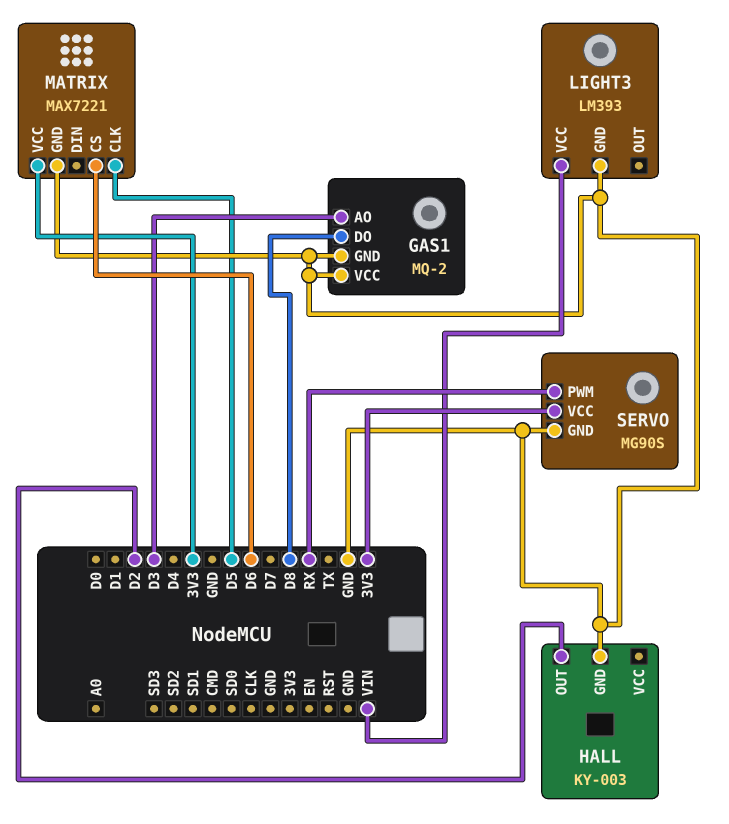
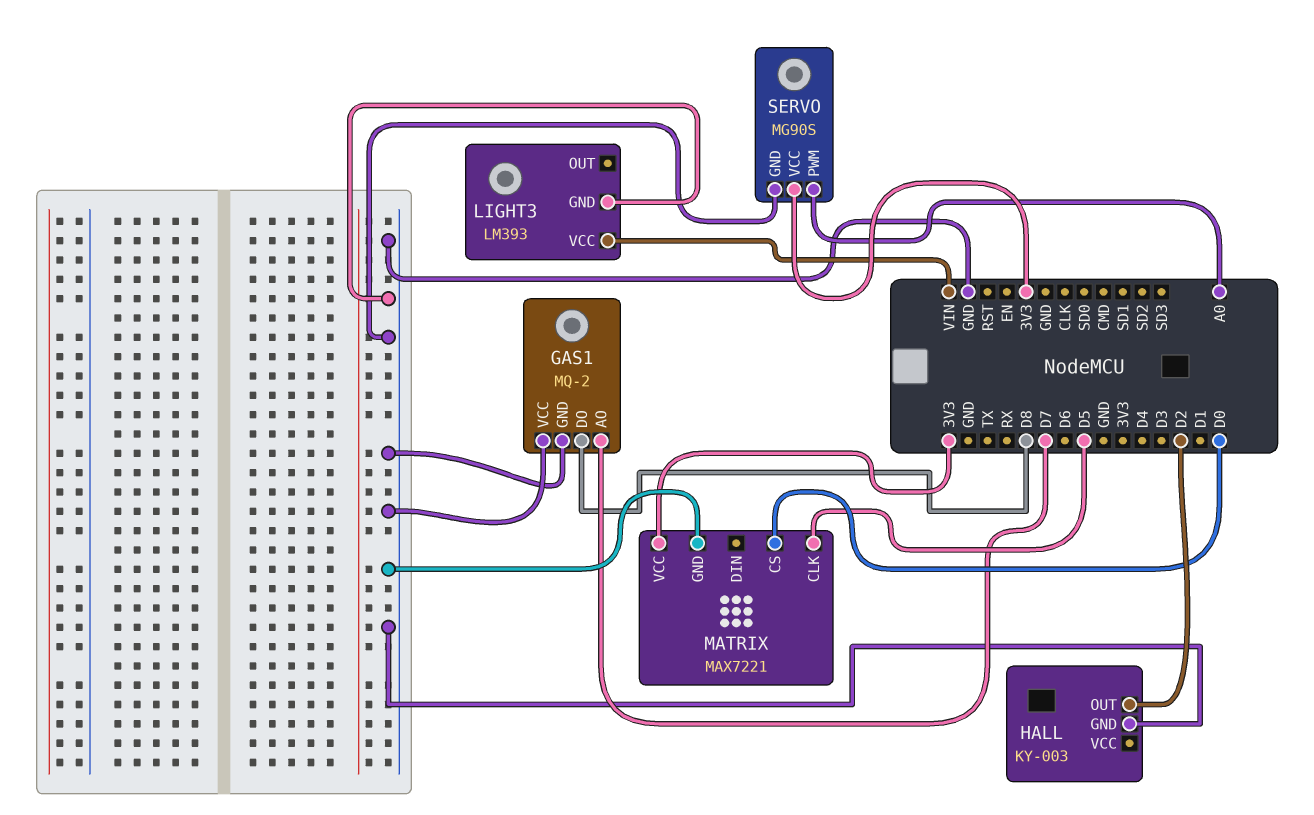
GAS1 pin AO: D3 -> D7
MATRIX pin CS: D6 -> D0
SERVO pin PWM: RX -> A0

